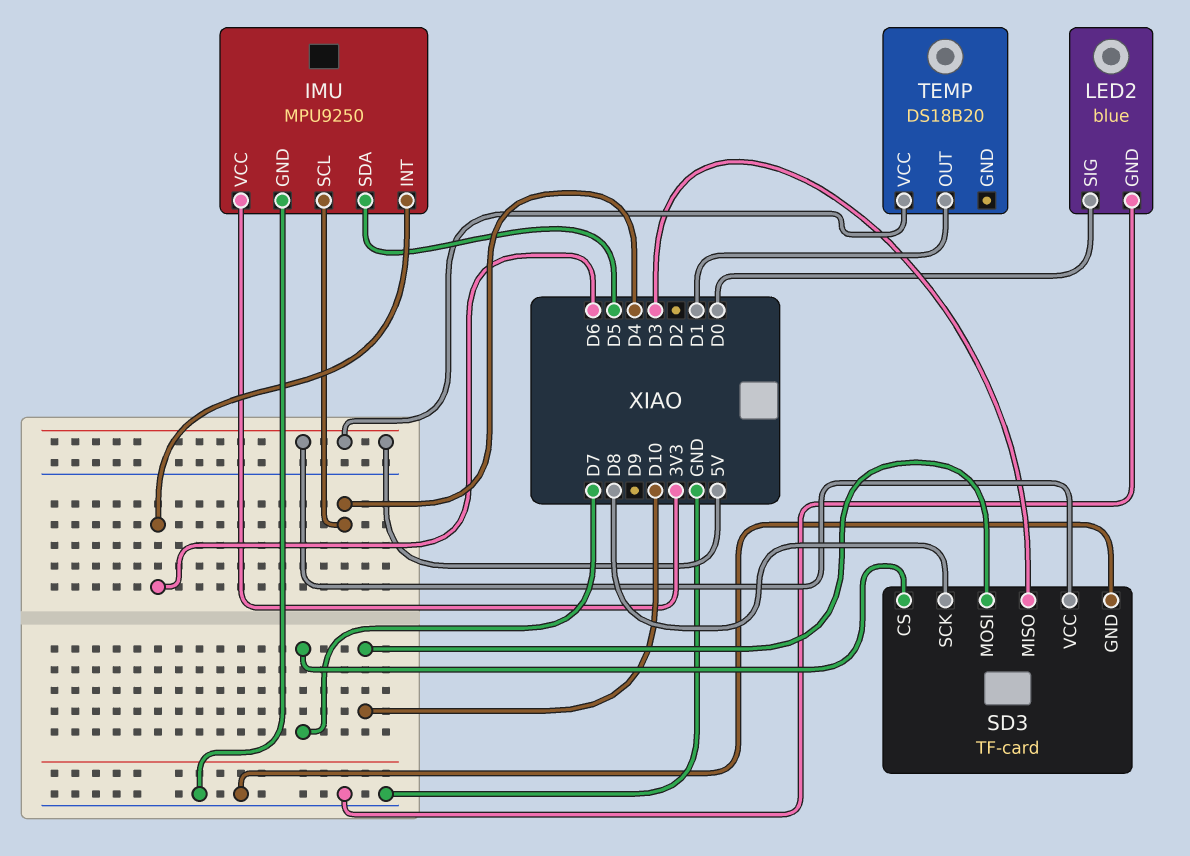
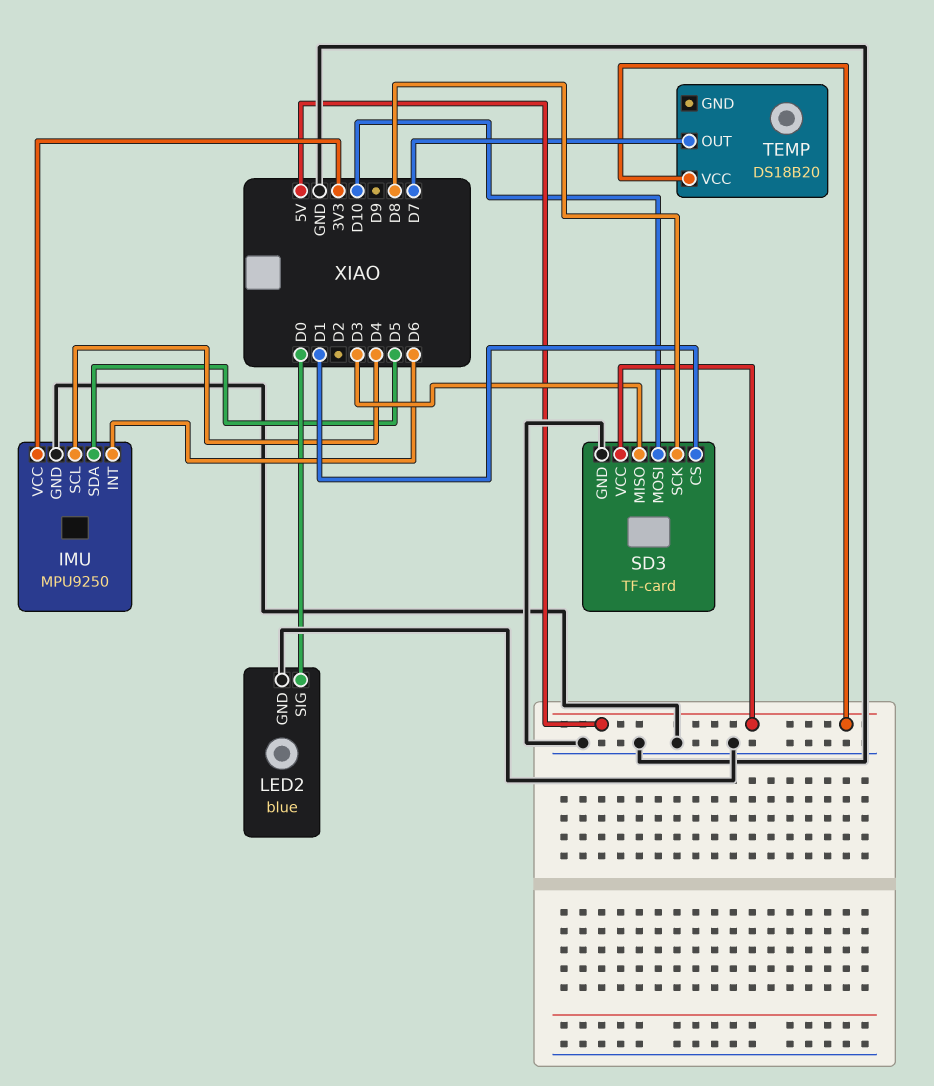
SD3 pin CS: D7 -> D1
TEMP pin OUT: D1 -> D7

